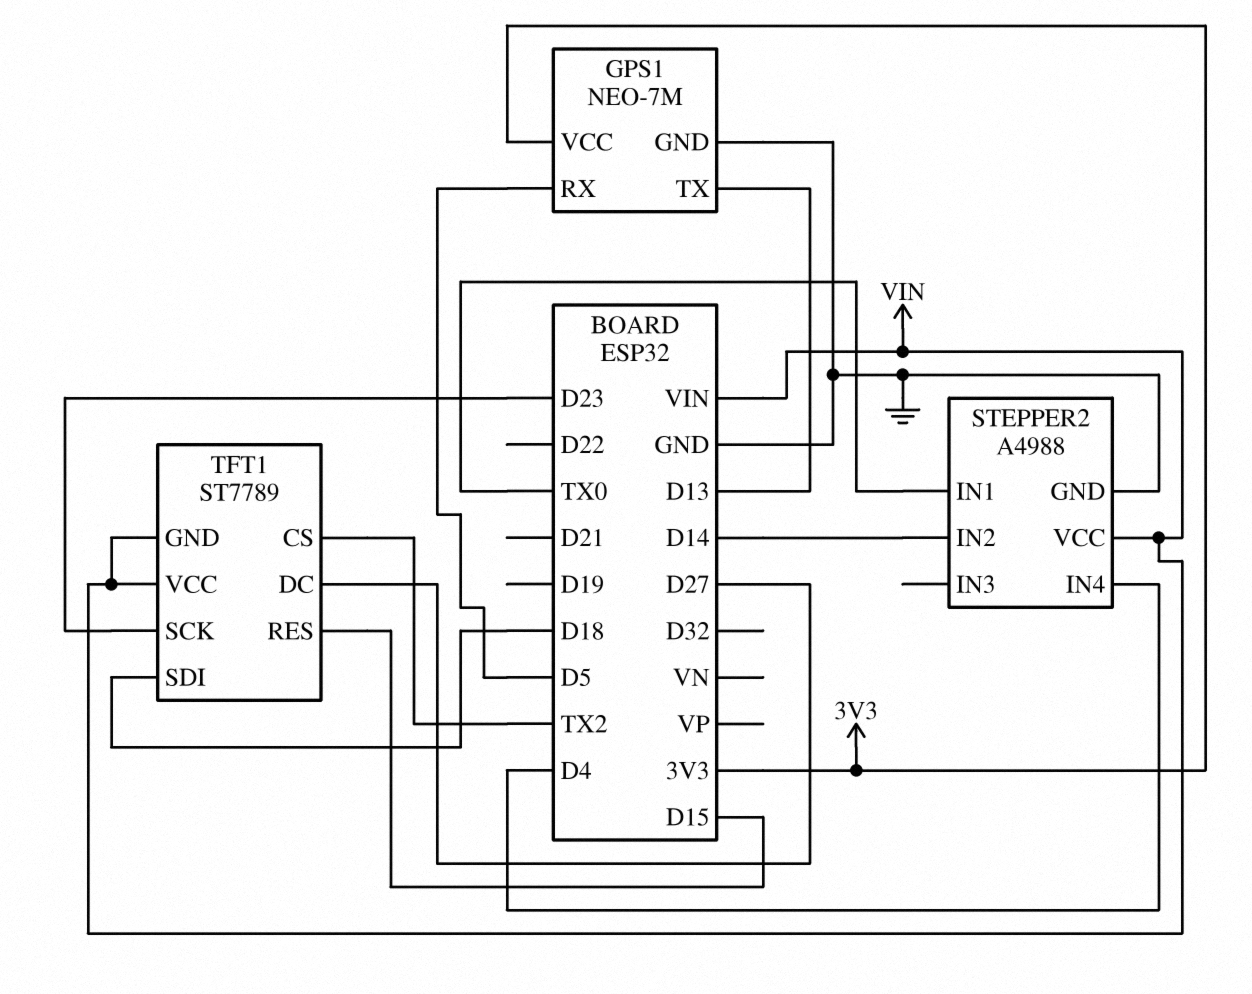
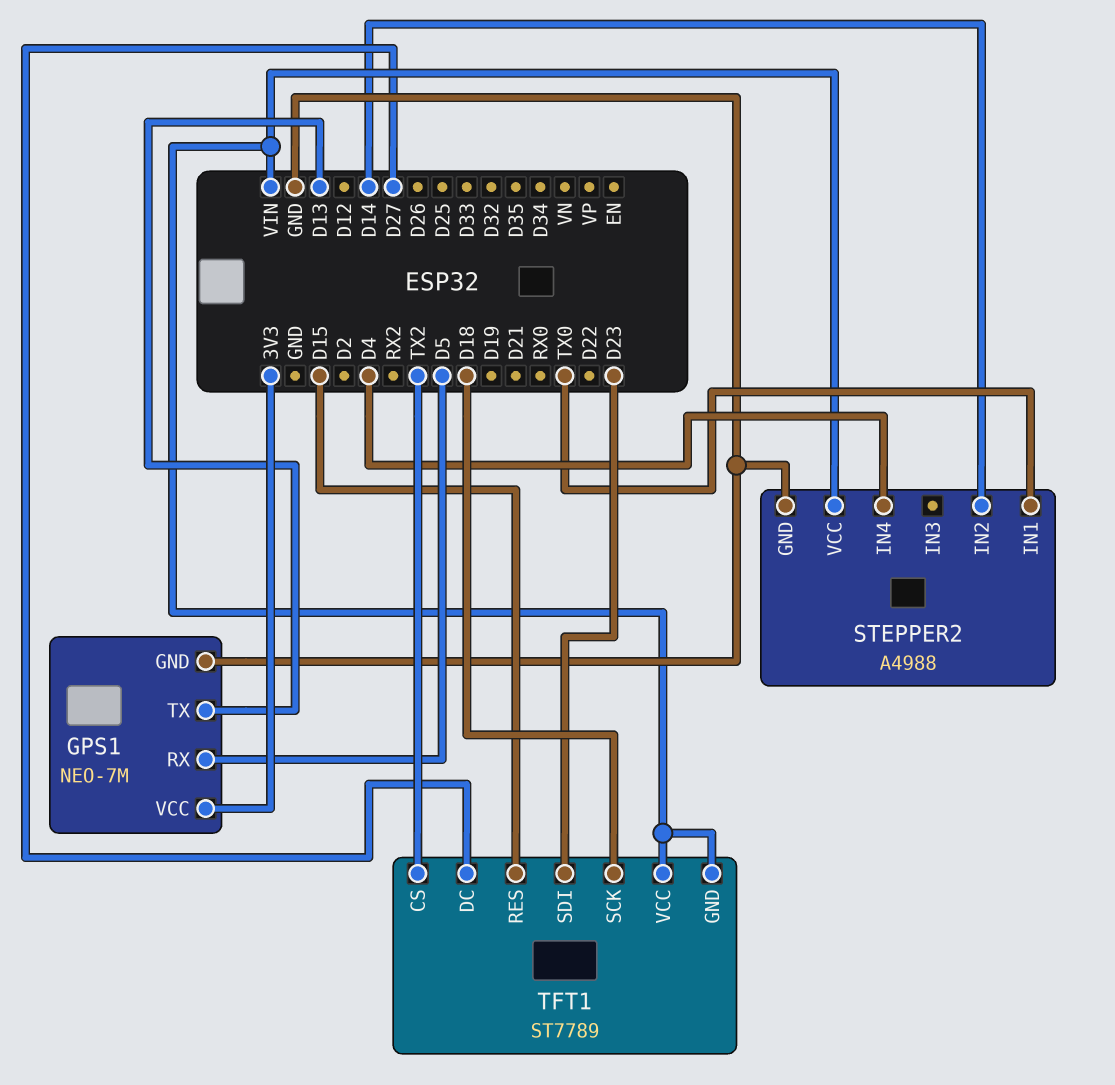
TFT1 pin SCK: D23 -> D18
TFT1 pin SDI: D18 -> D23

